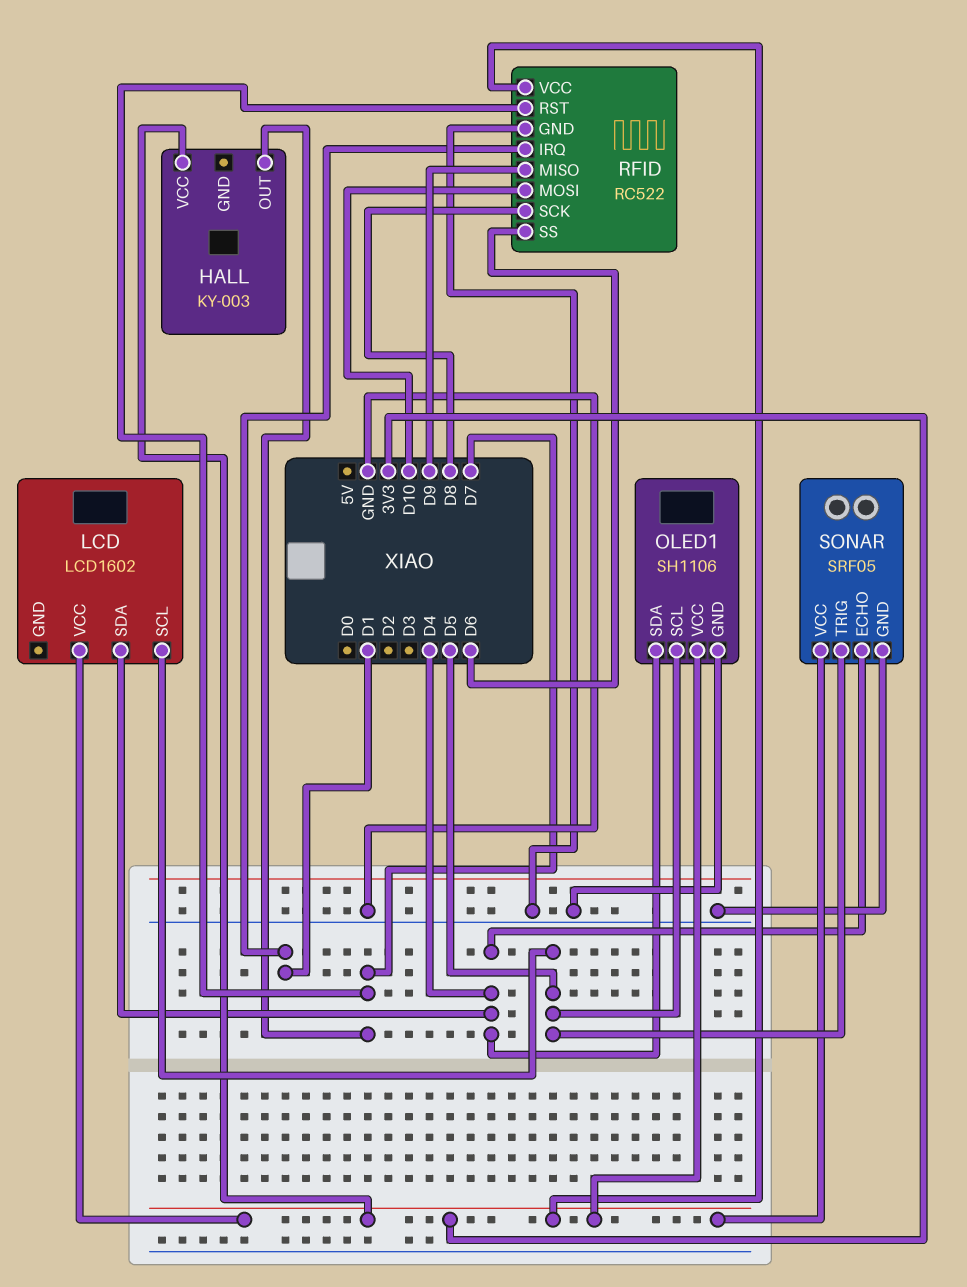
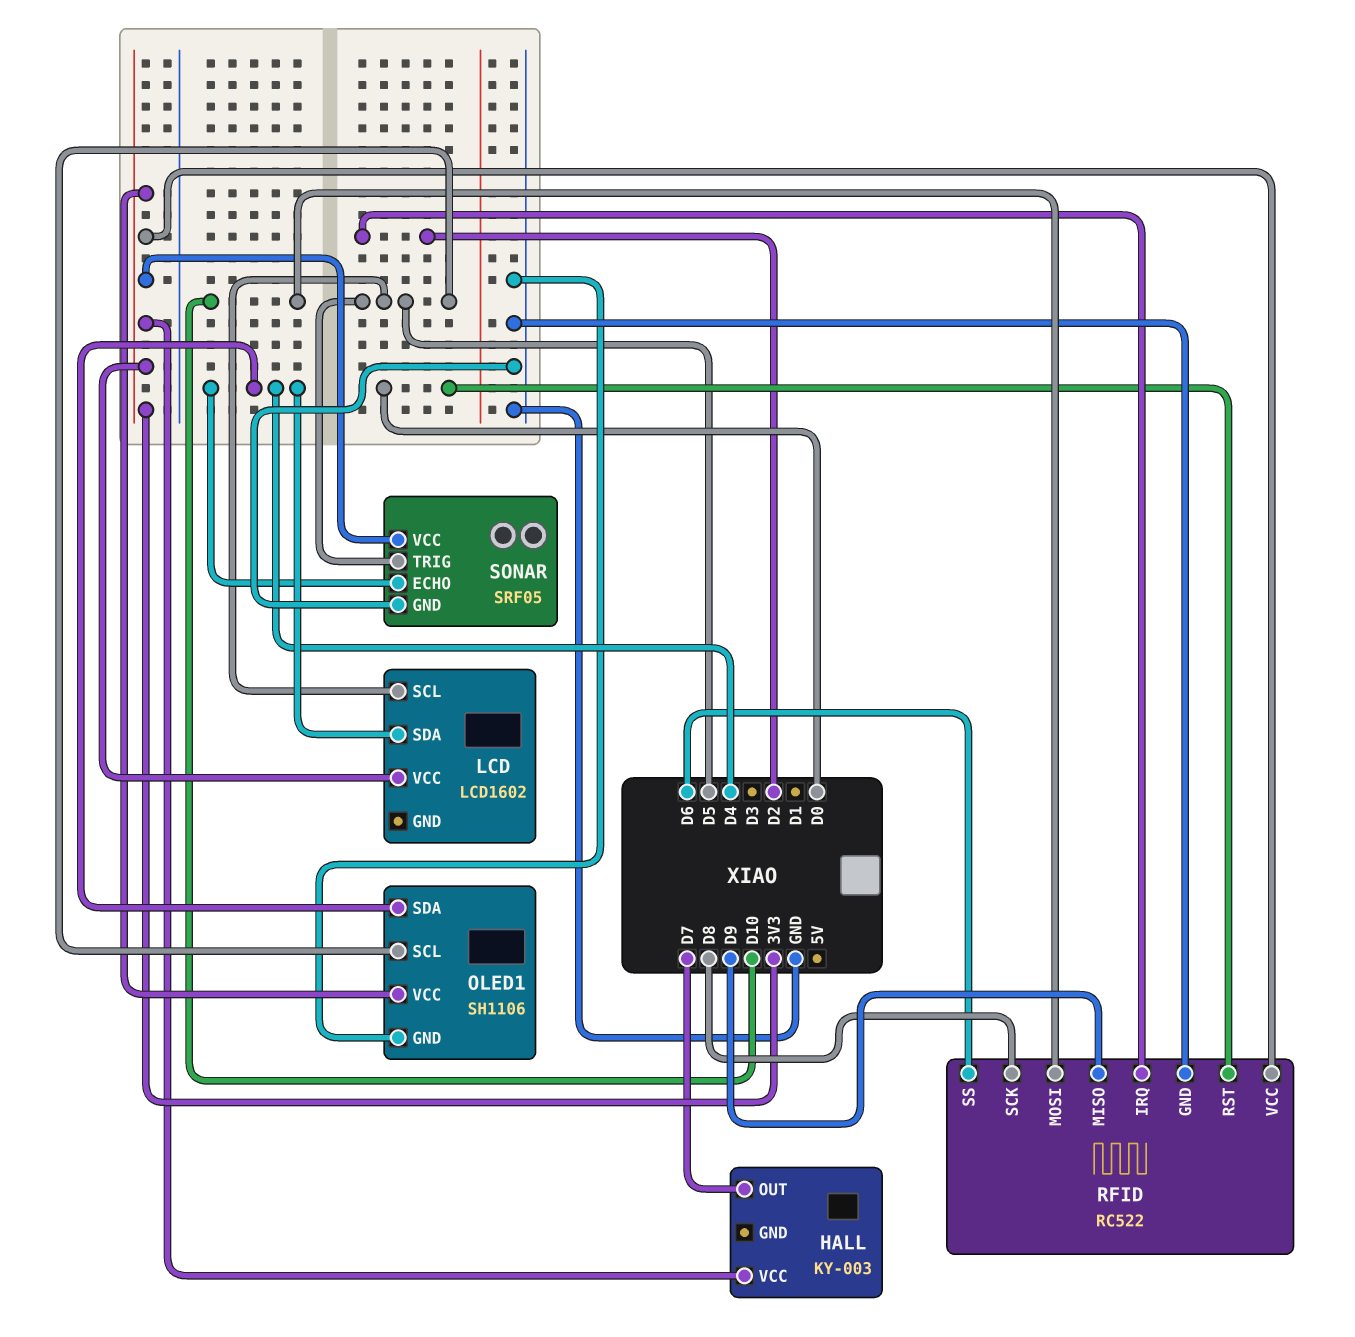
RFID pin IRQ: D1 -> D2
RFID pin RST: D7 -> D0

